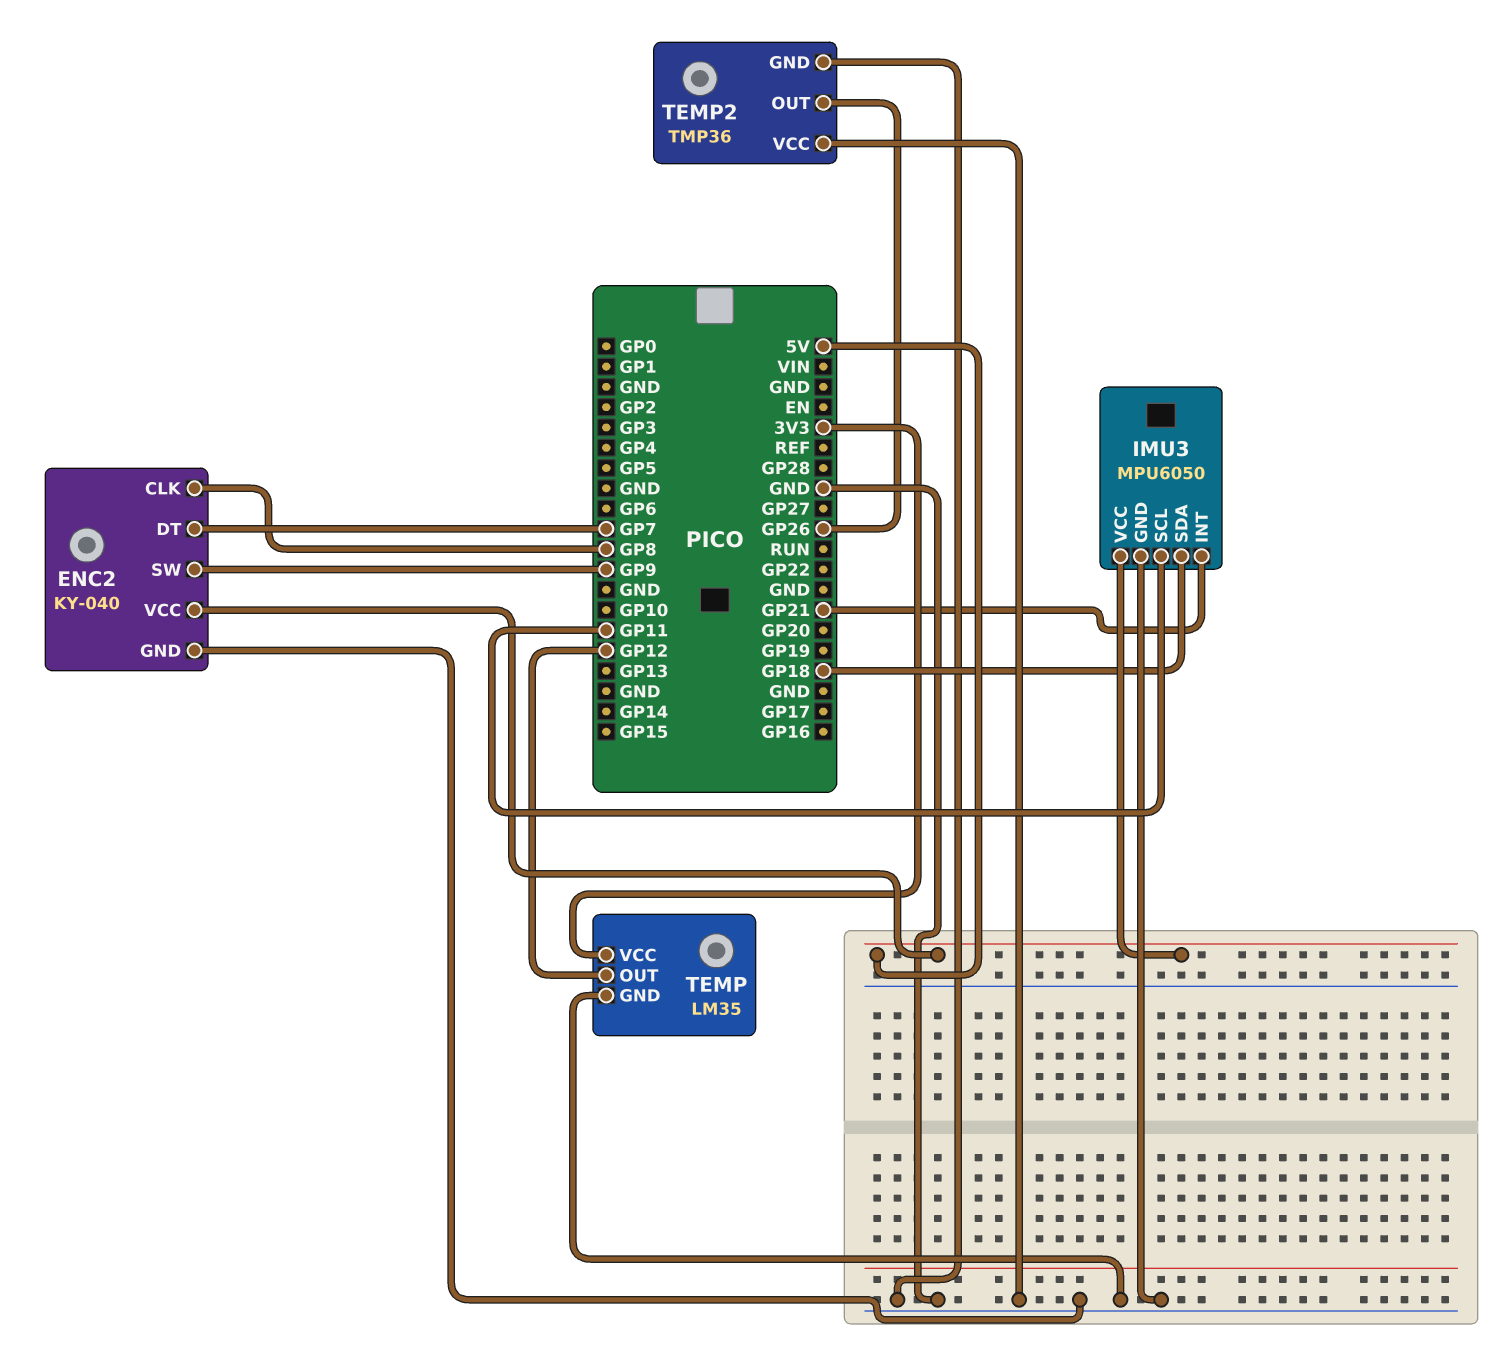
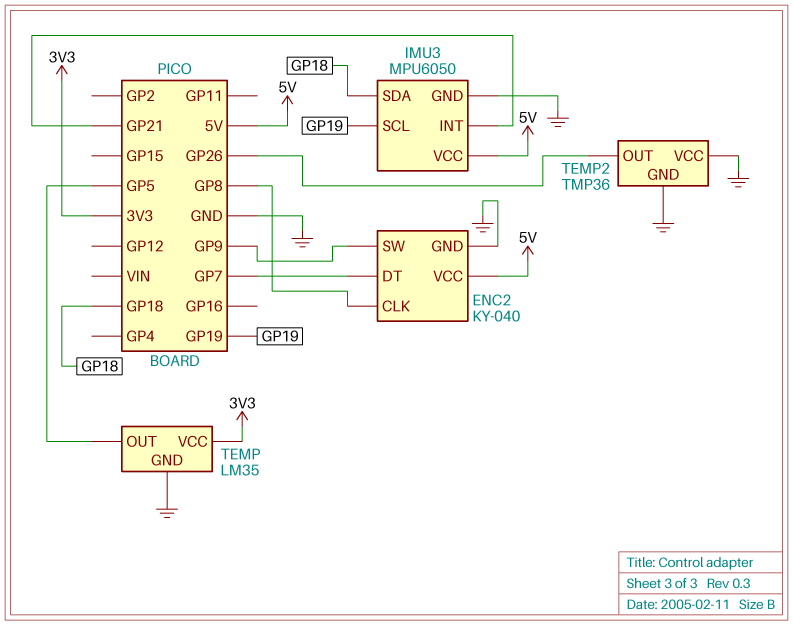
IMU3 pin SCL: GP11 -> GP19
TEMP pin OUT: GP12 -> GP5

